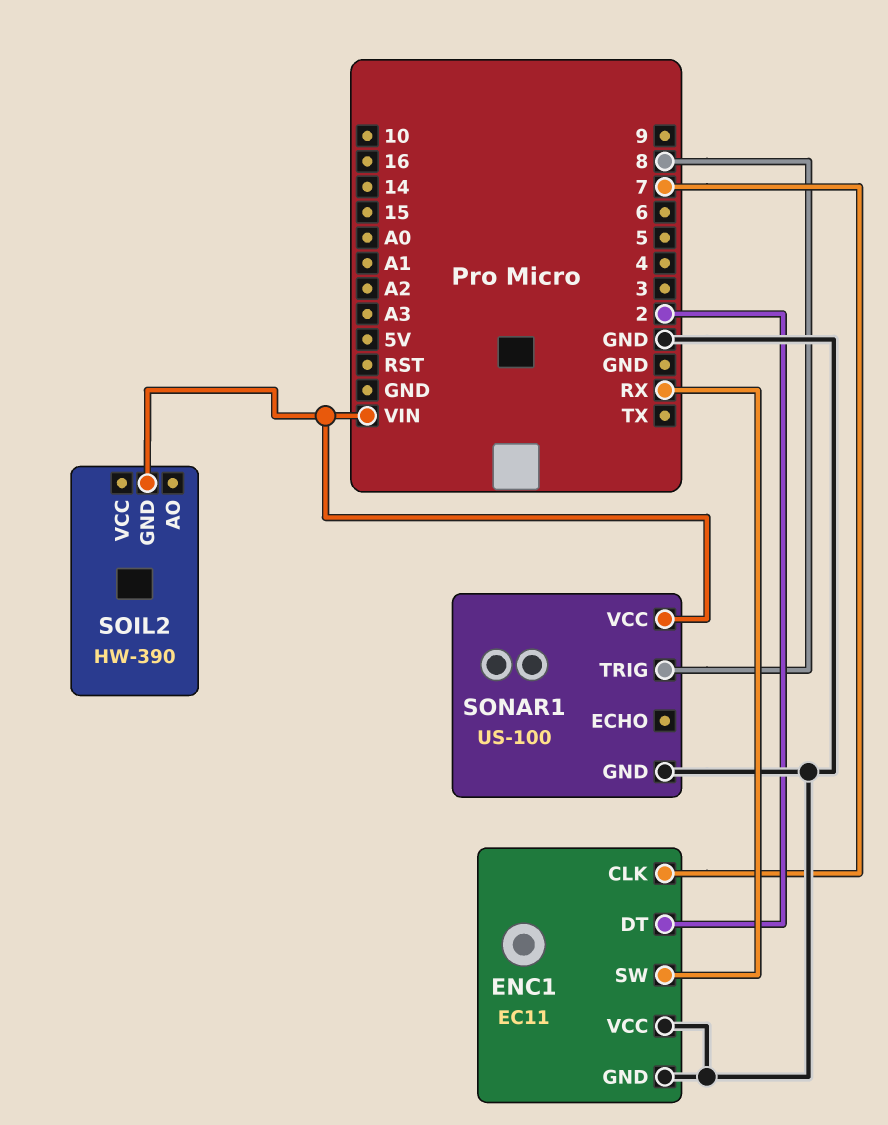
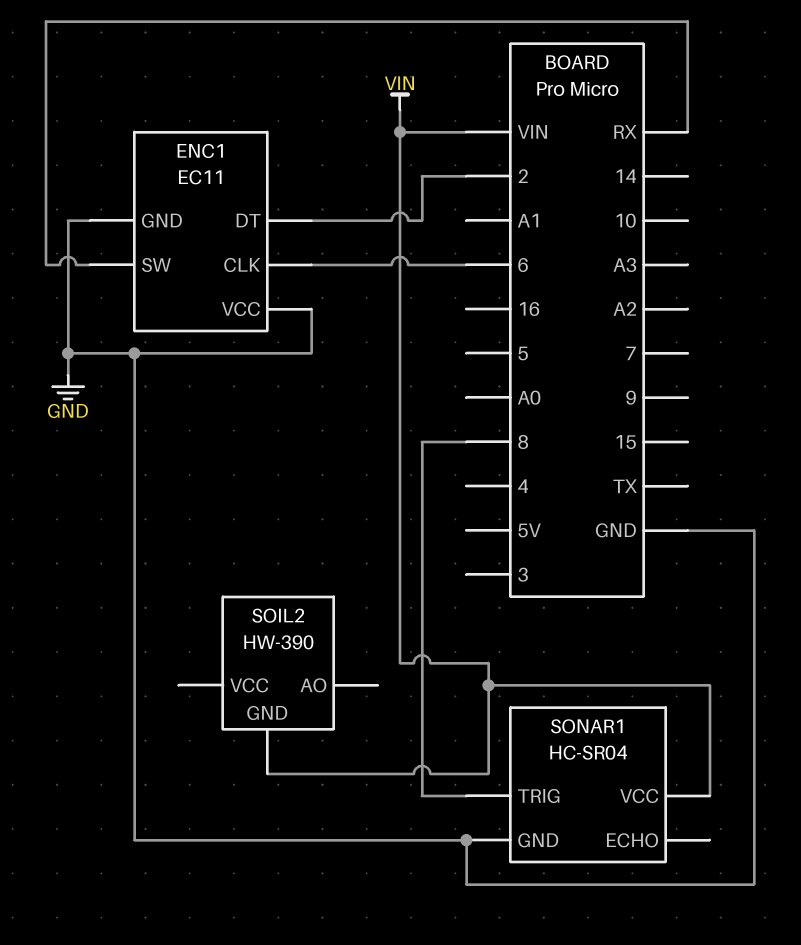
ENC1 pin CLK: 7 -> 6
SONAR1: US-100 -> HC-SR04

